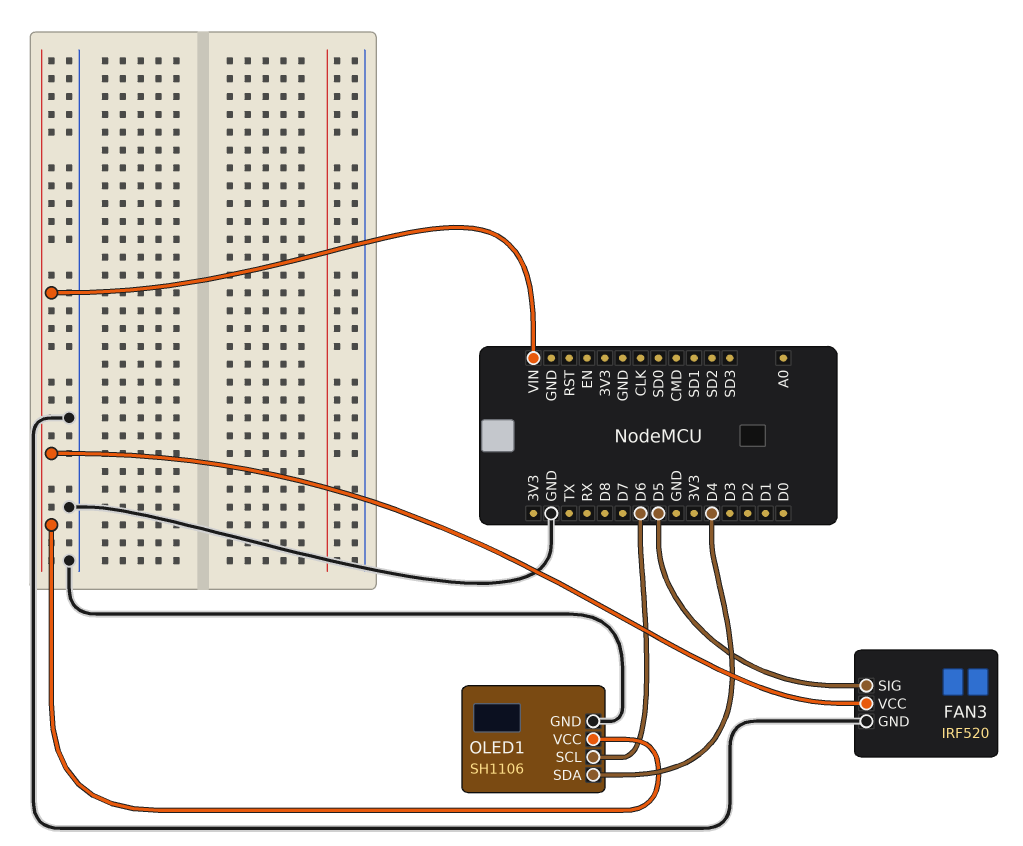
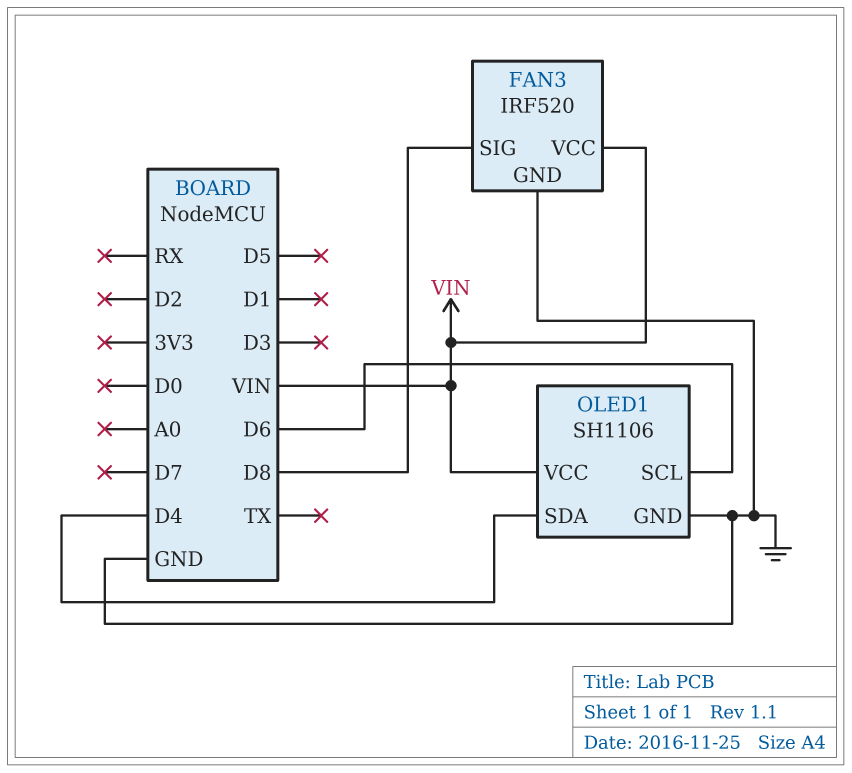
FAN3 pin SIG: D5 -> D8

